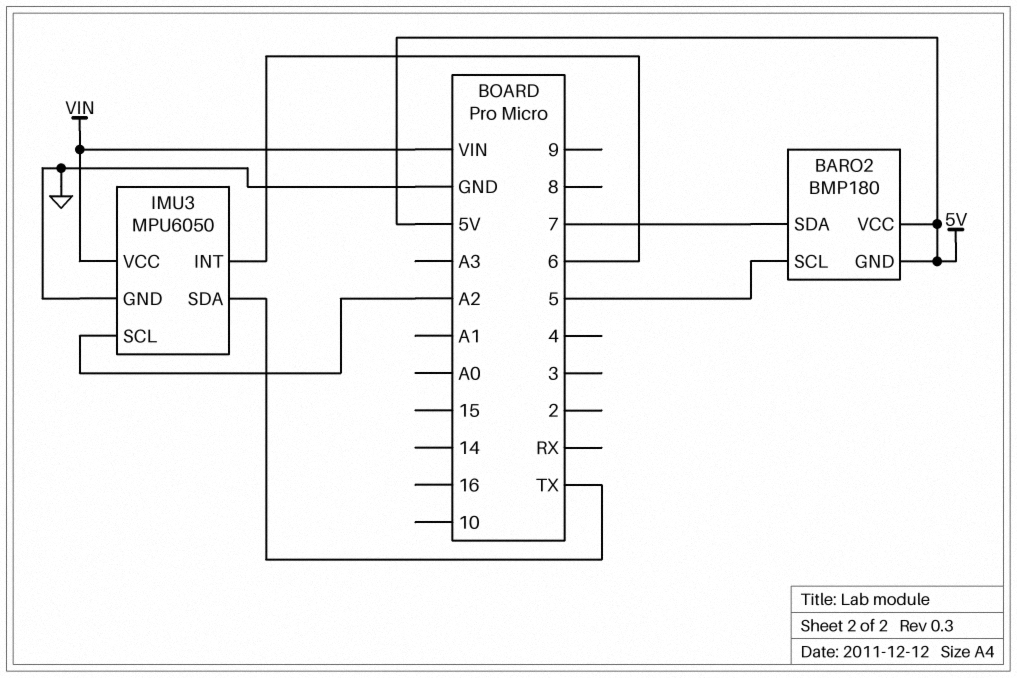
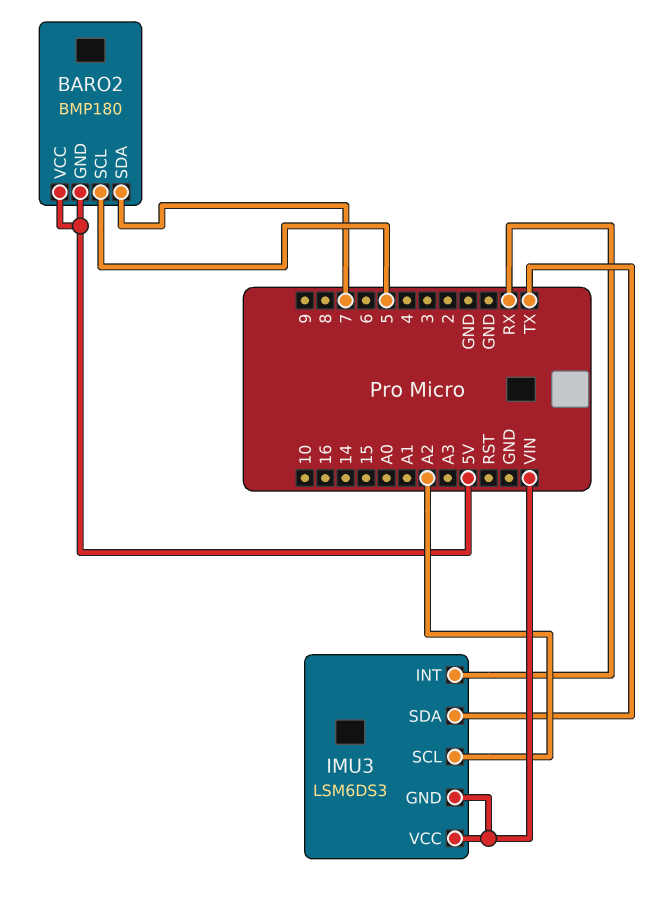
IMU3: MPU6050 -> LSM6DS3
IMU3 pin GND: GND -> VIN
IMU3 pin INT: 6 -> RX

